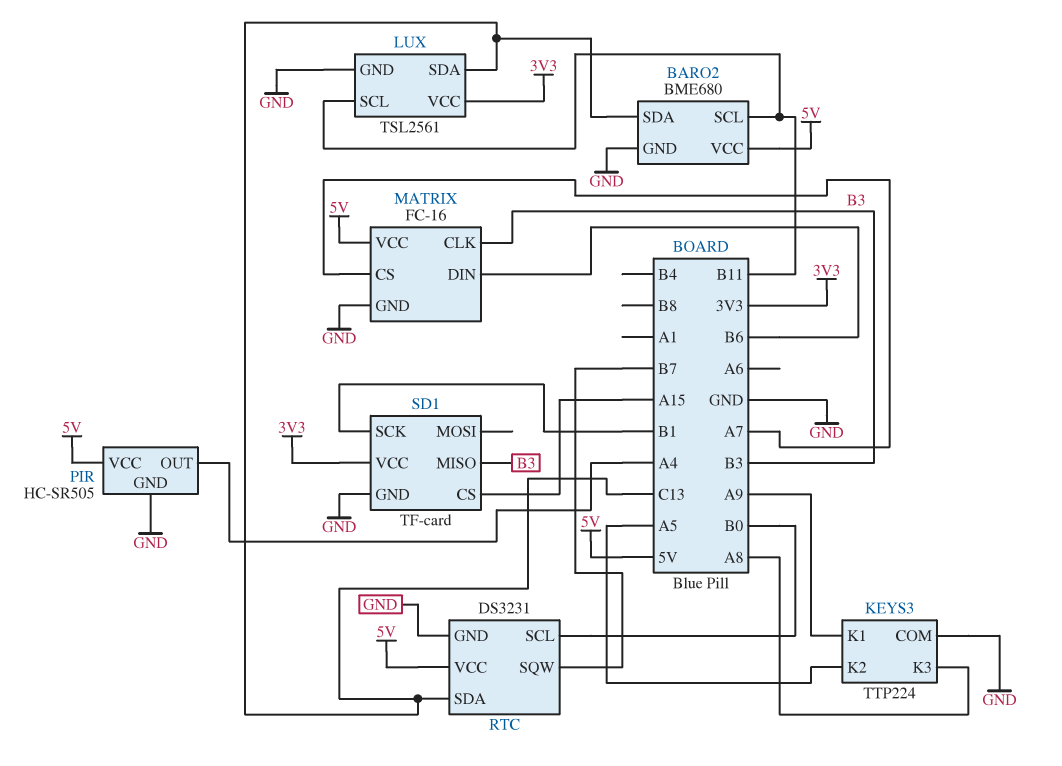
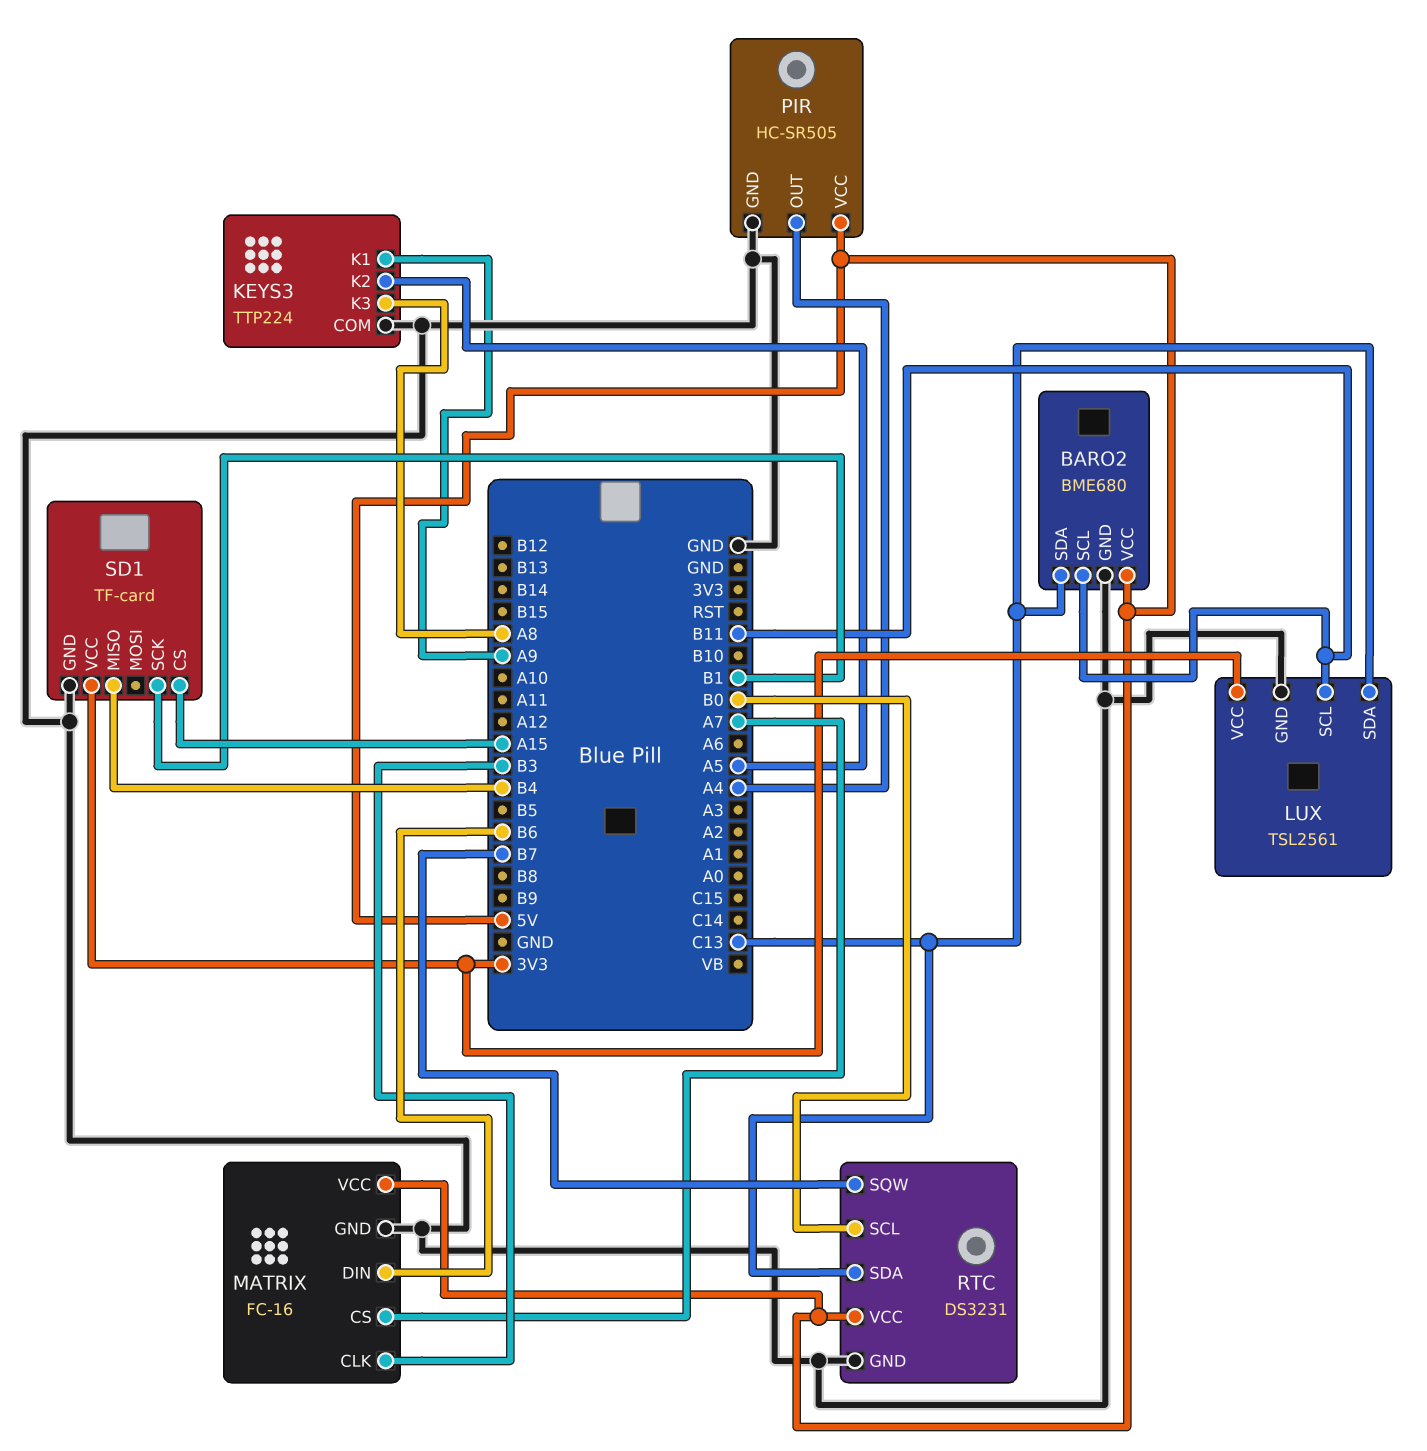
SD1 pin MISO: B3 -> B4

